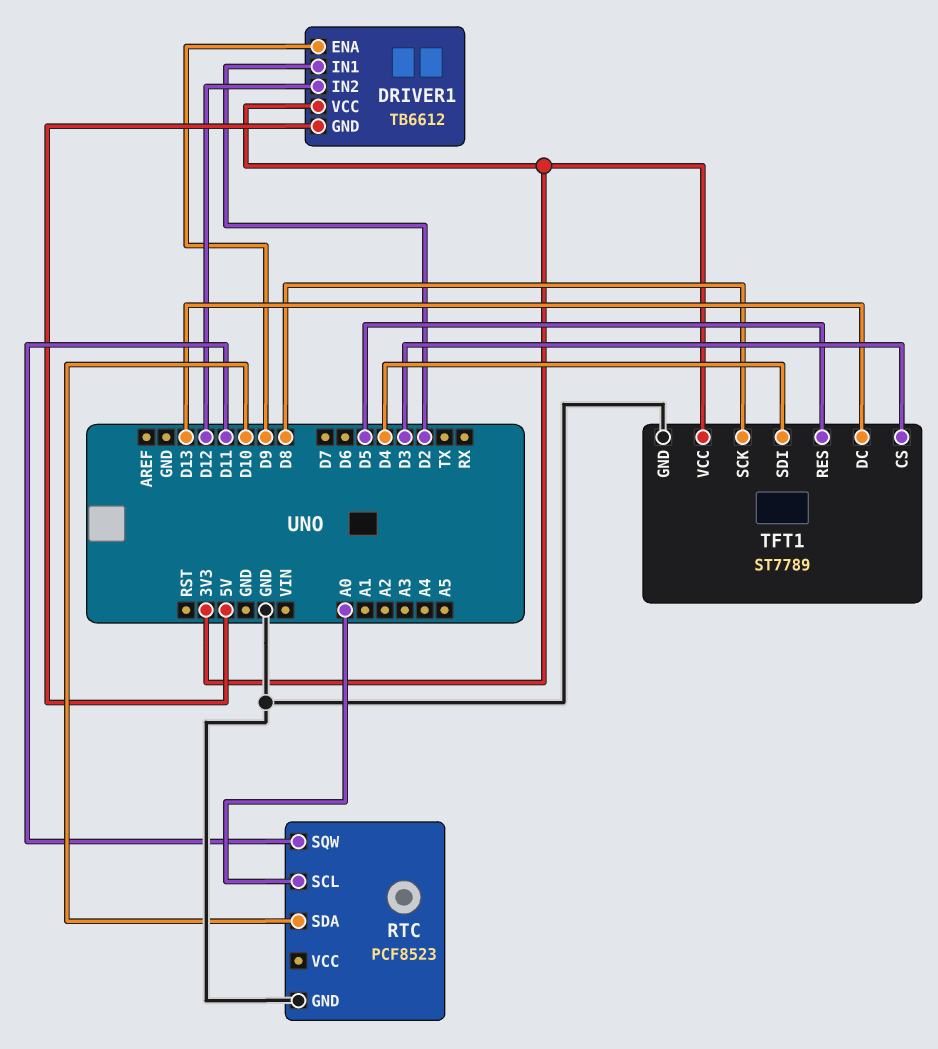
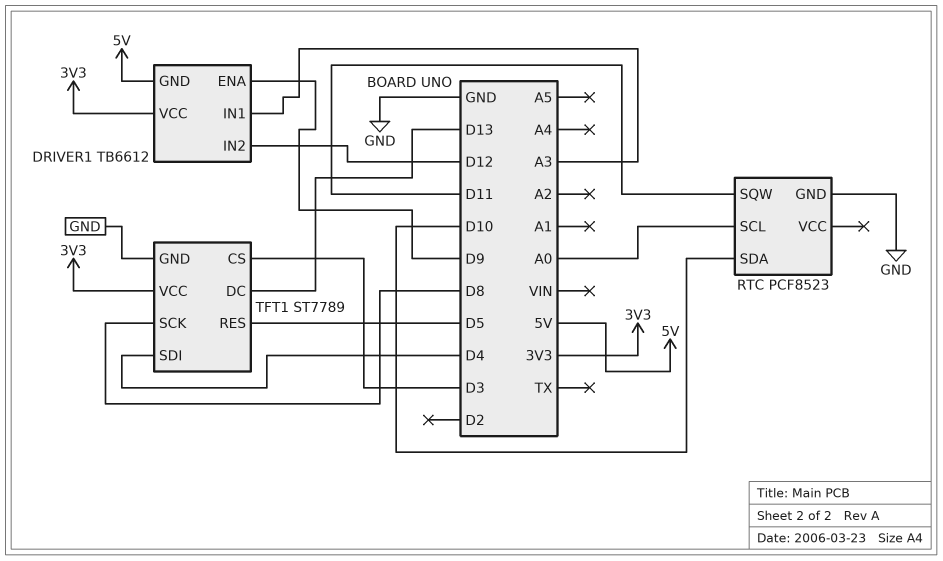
DRIVER1 pin IN1: D2 -> A3

